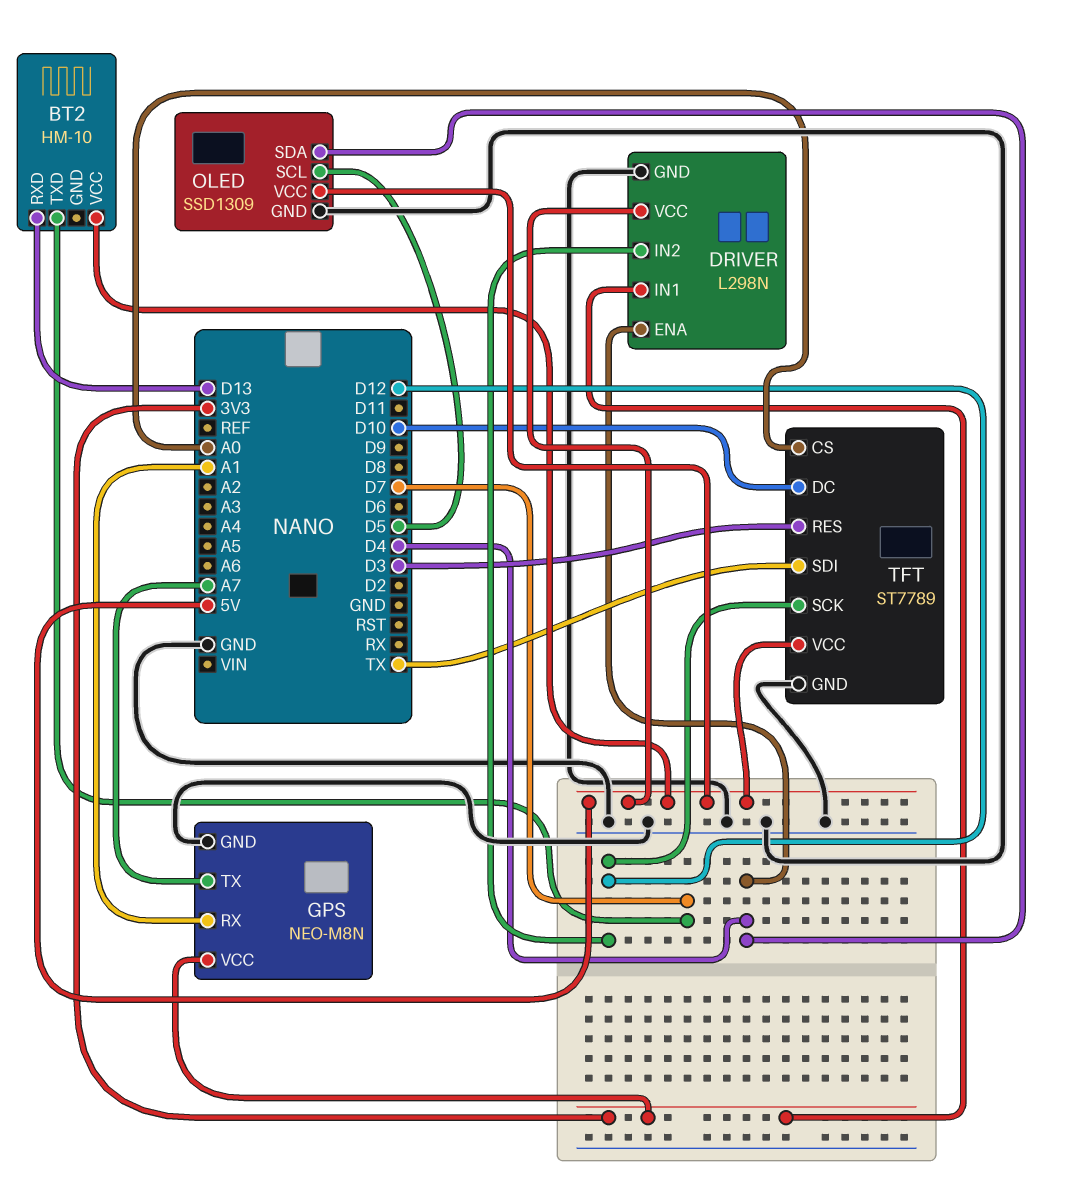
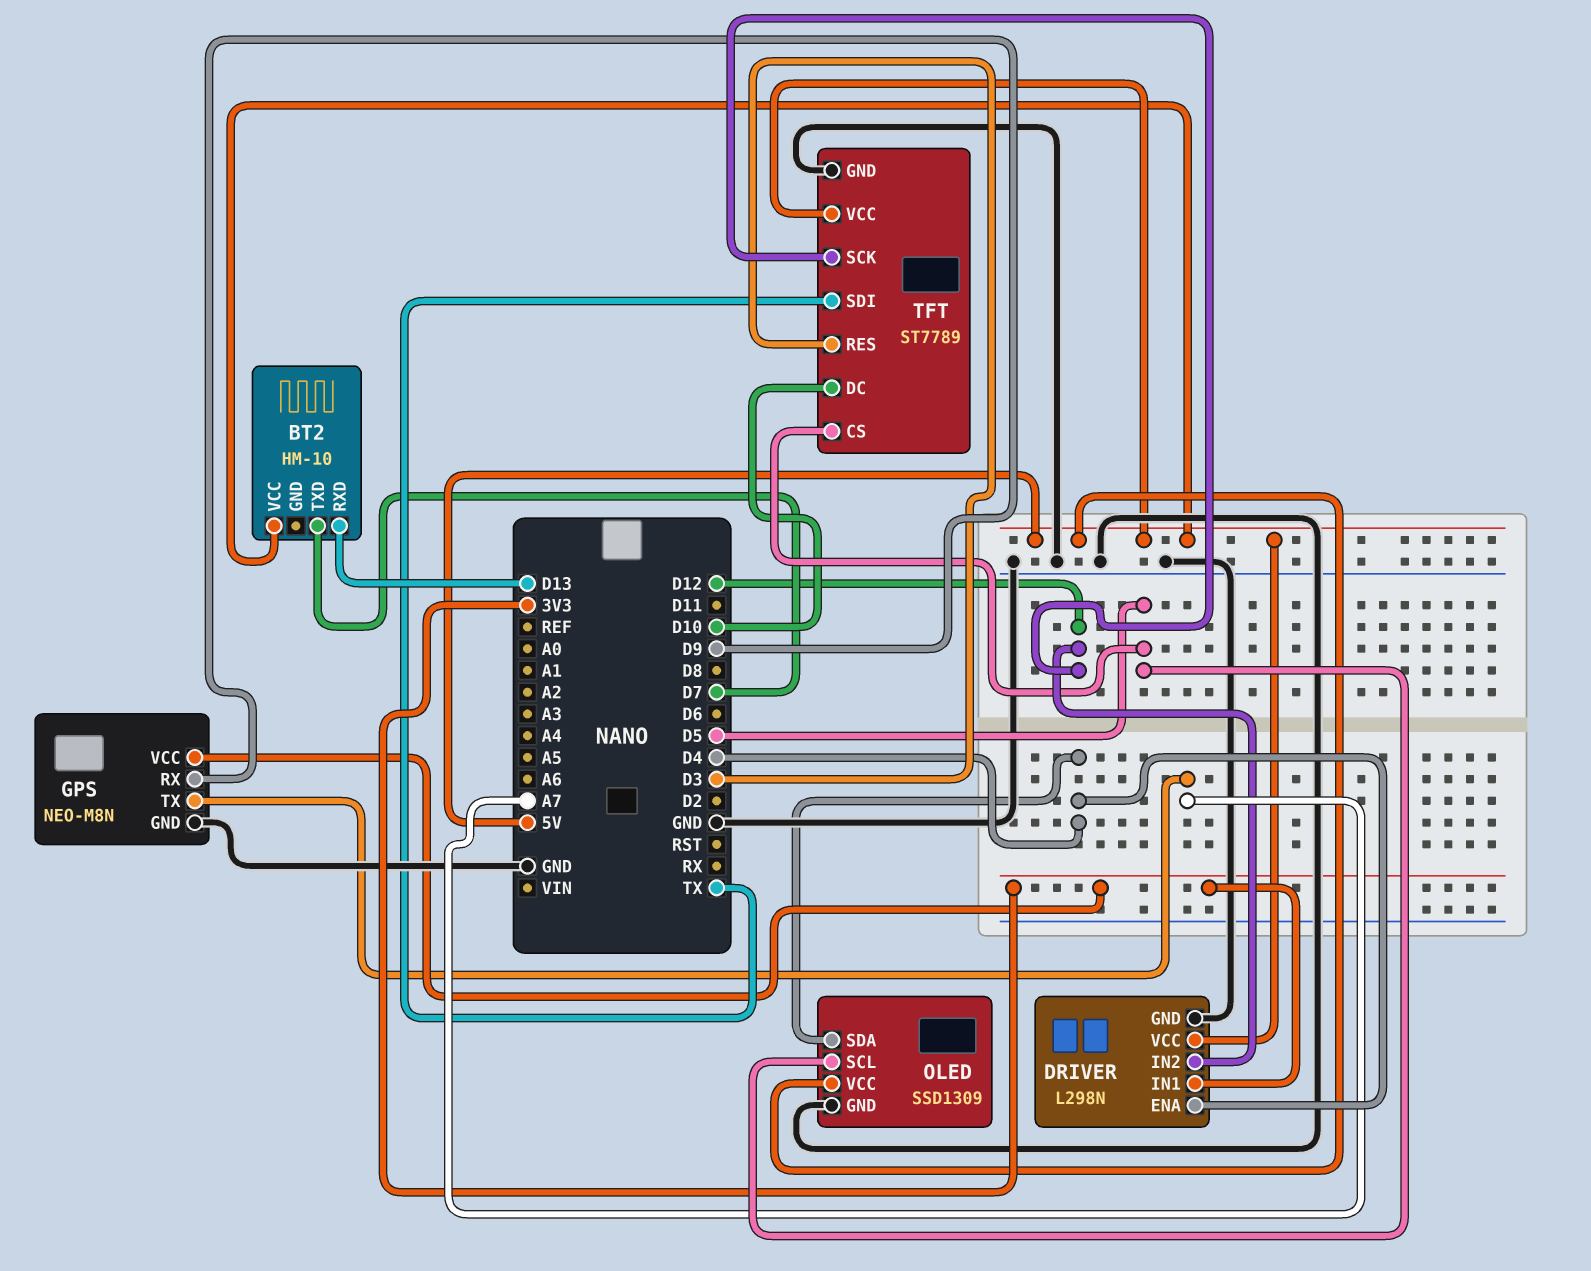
GPS pin RX: A1 -> D9
TFT pin CS: A0 -> D5

